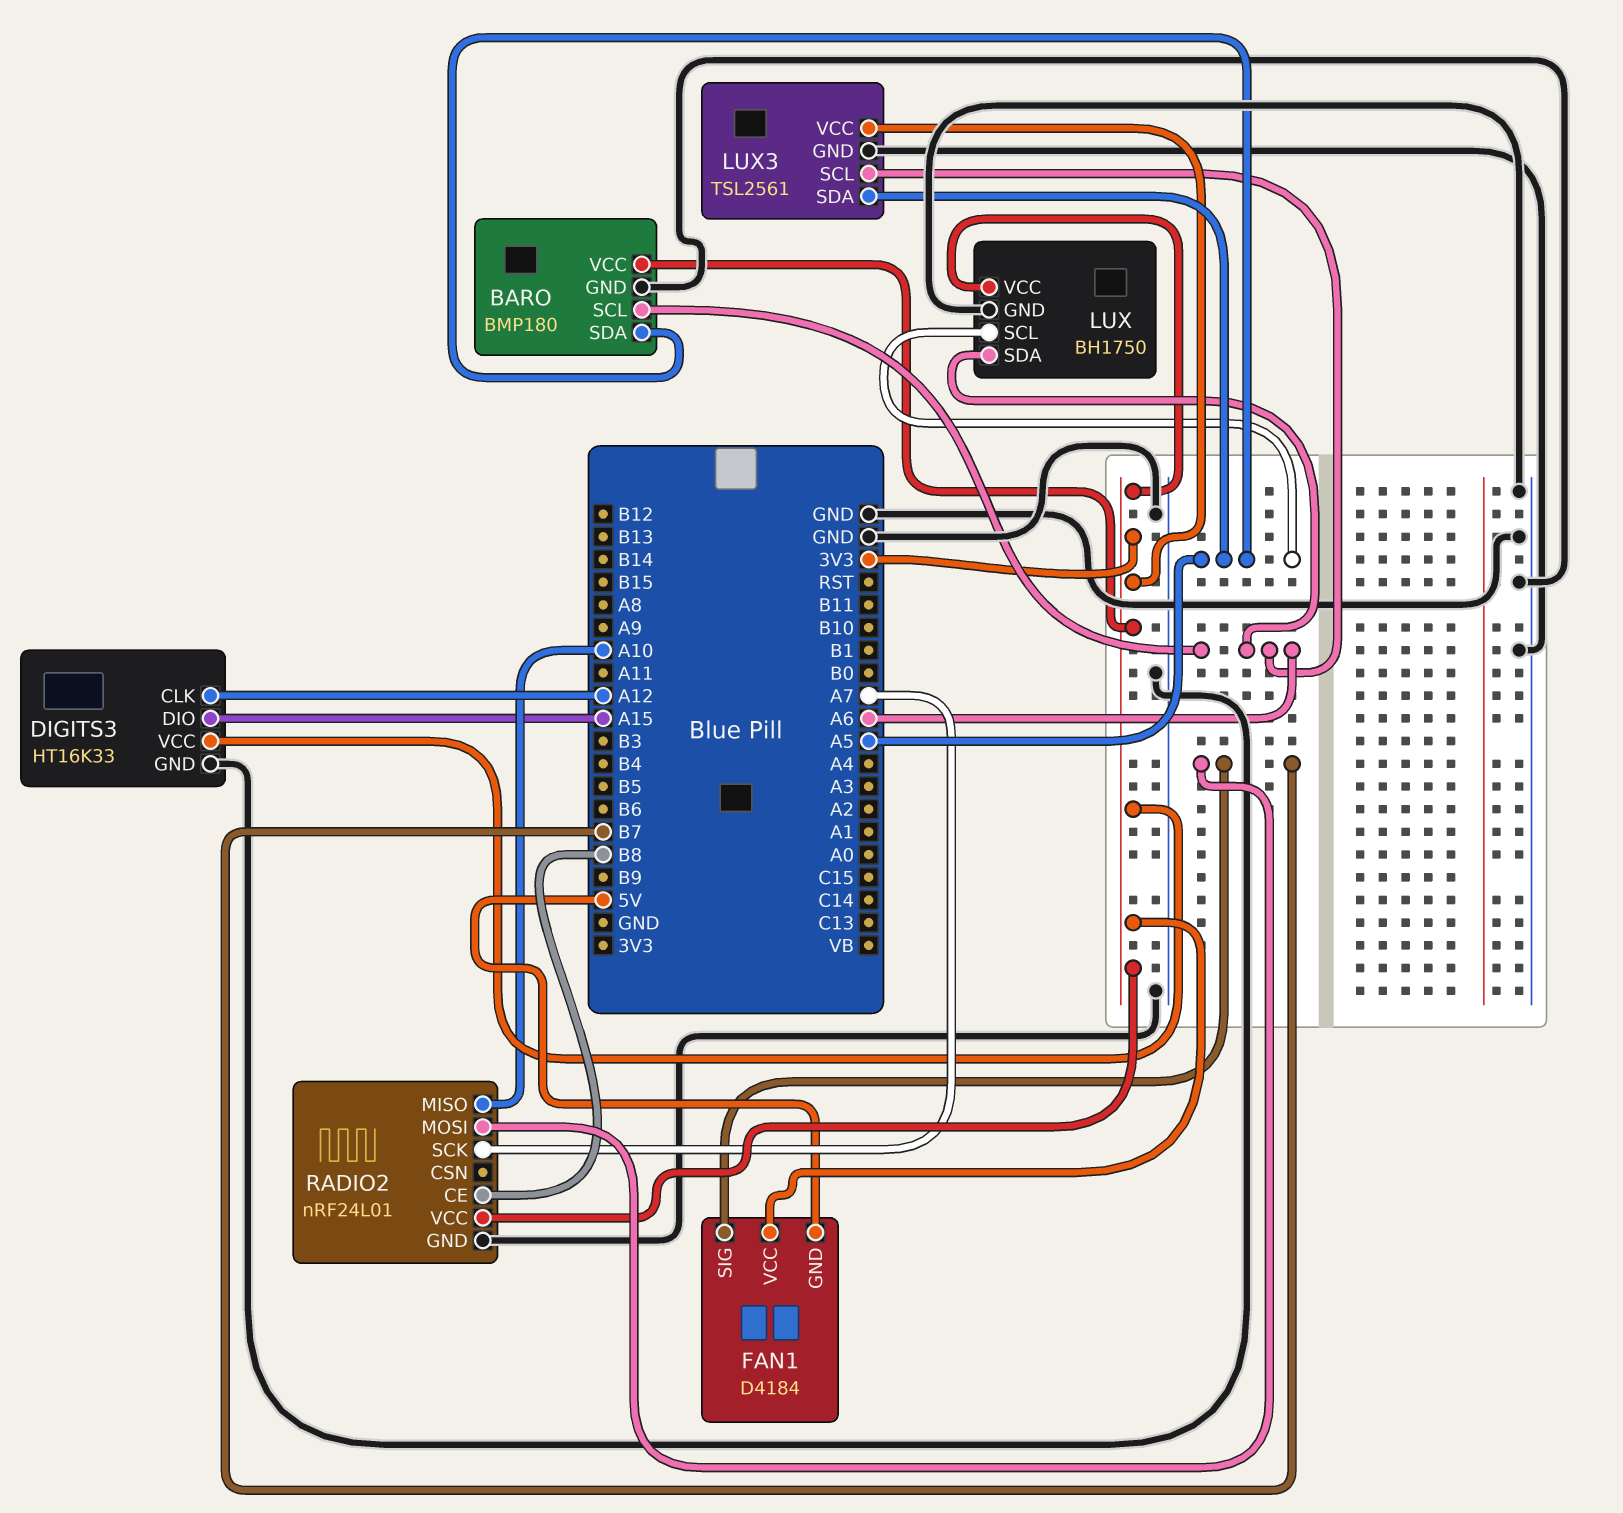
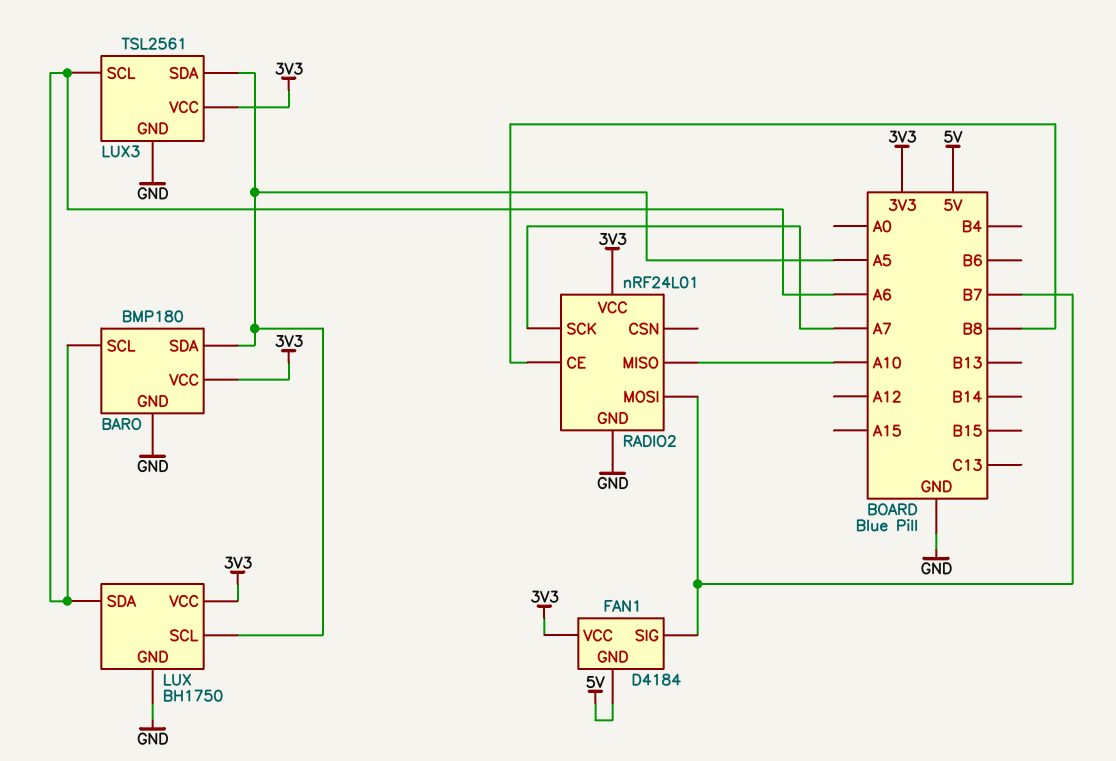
DIGITS3: HT16K33 -> none
DIGITS3 pin CLK: A12 -> none
DIGITS3 pin DIO: A15 -> none
DIGITS3 pin GND: GND -> none
DIGITS3 pin VCC: 3V3 -> none

